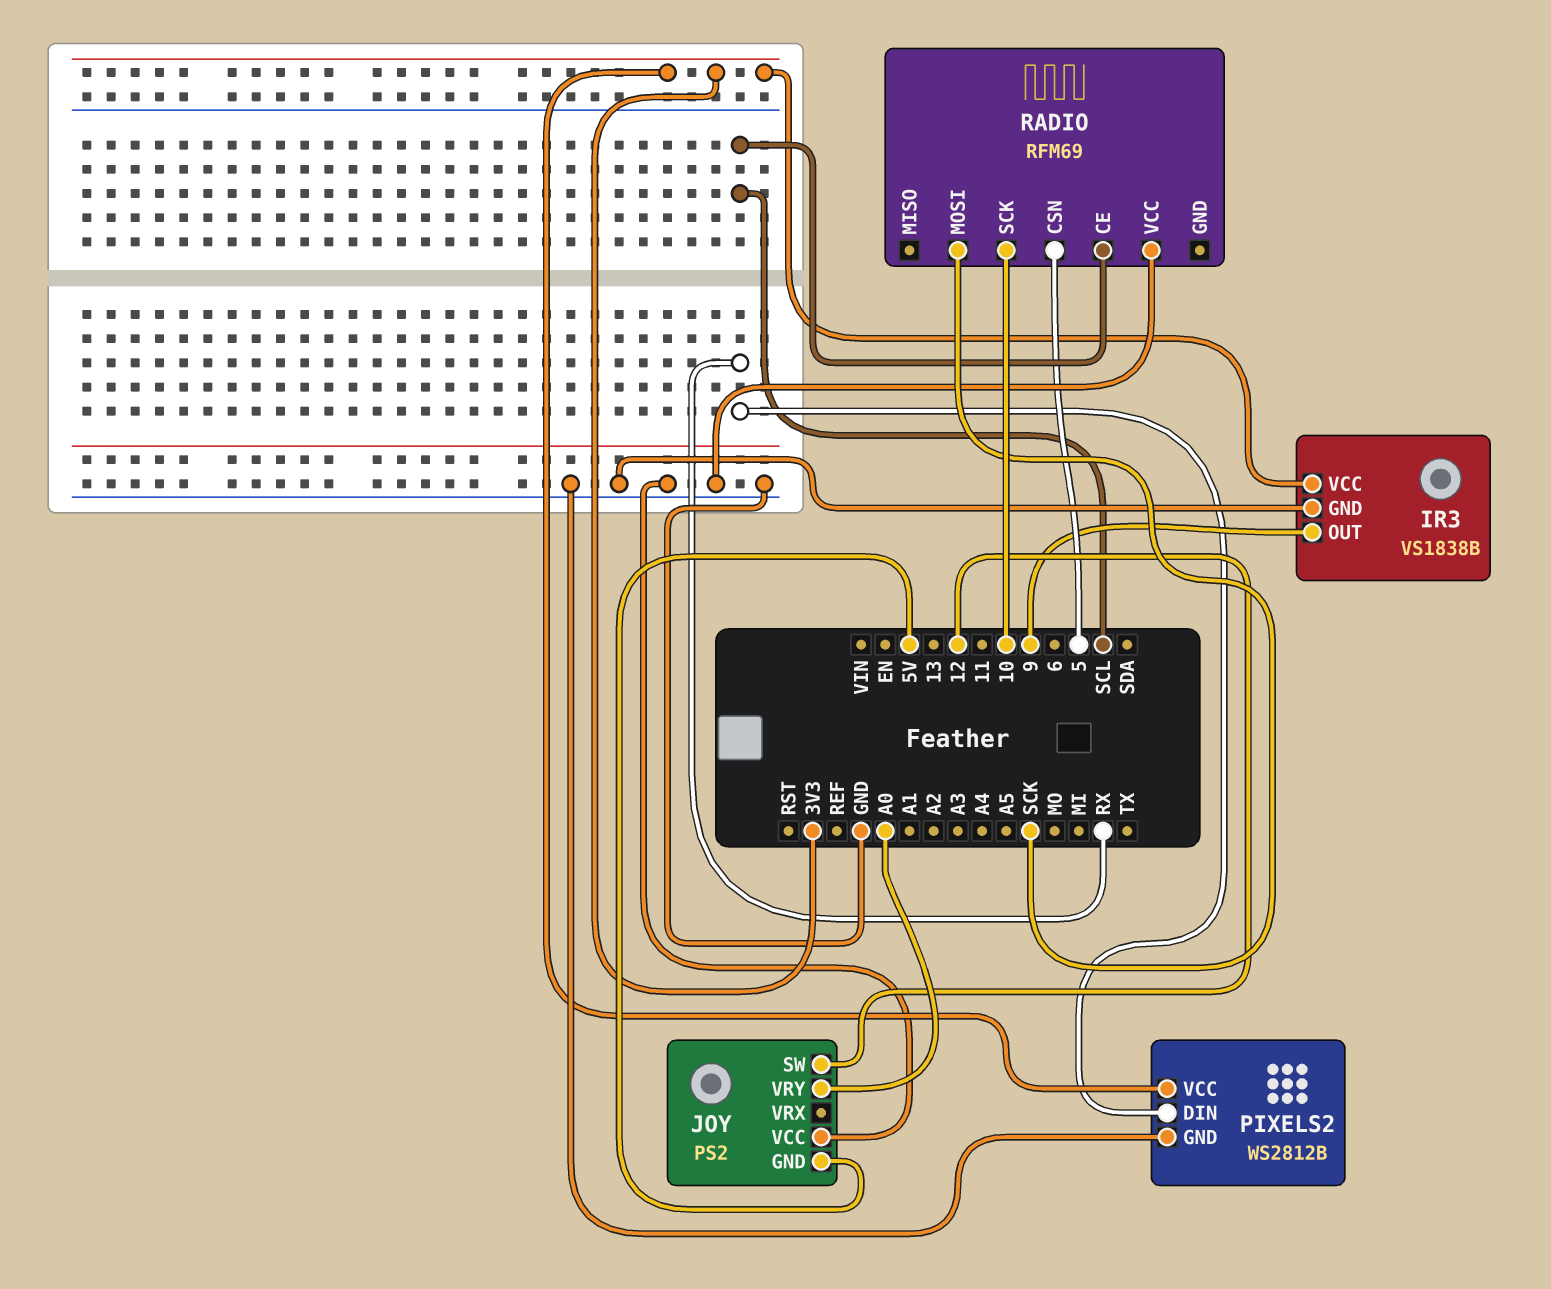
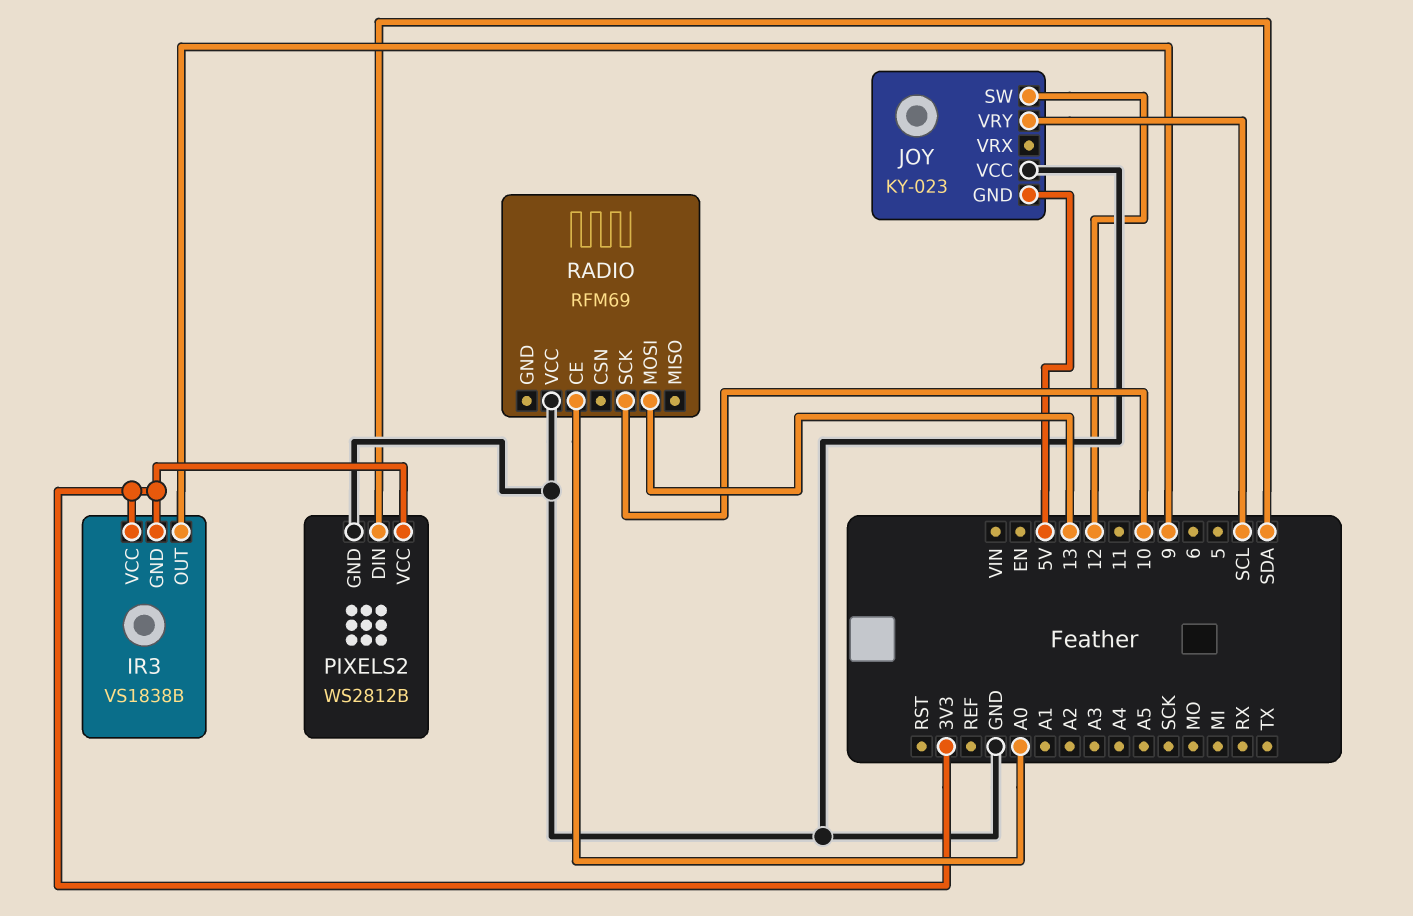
IR3 pin GND: GND -> 3V3
JOY: PS2 -> KY-023
JOY pin VRY: A0 -> SCL
PIXELS2 pin DIN: RX -> SDA
RADIO pin CE: SCL -> A0
RADIO pin CSN: 5 -> none
RADIO pin MOSI: SCK -> 13

